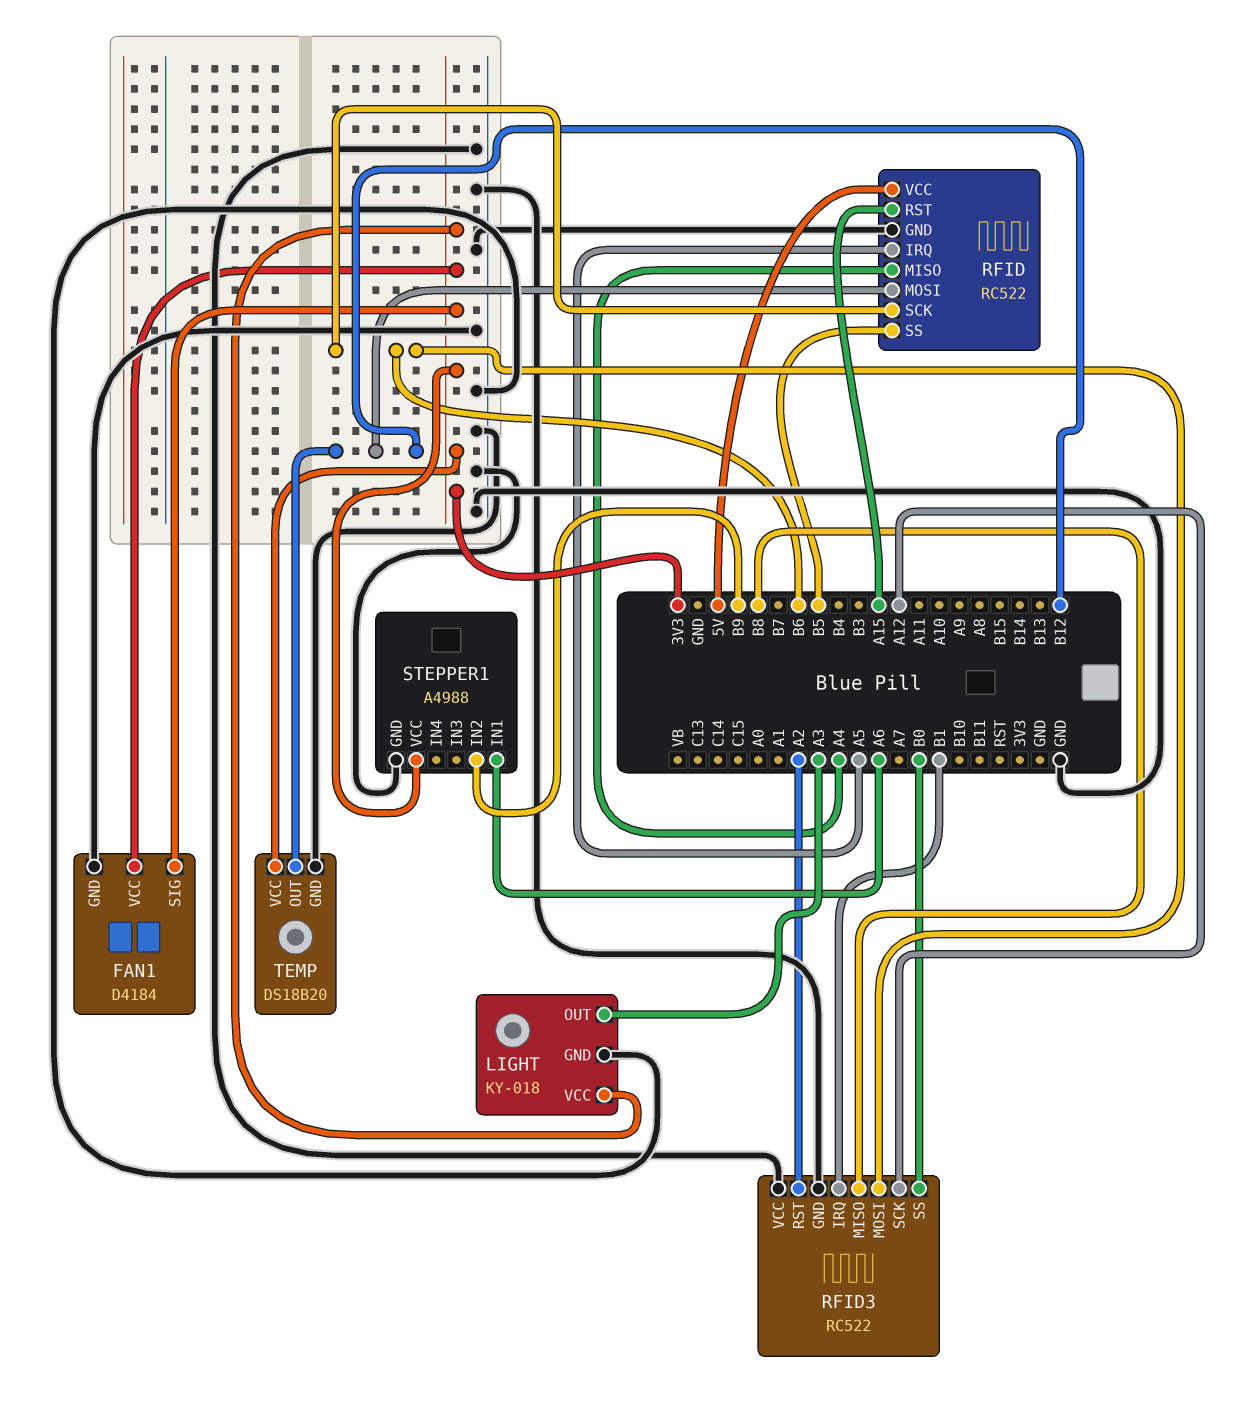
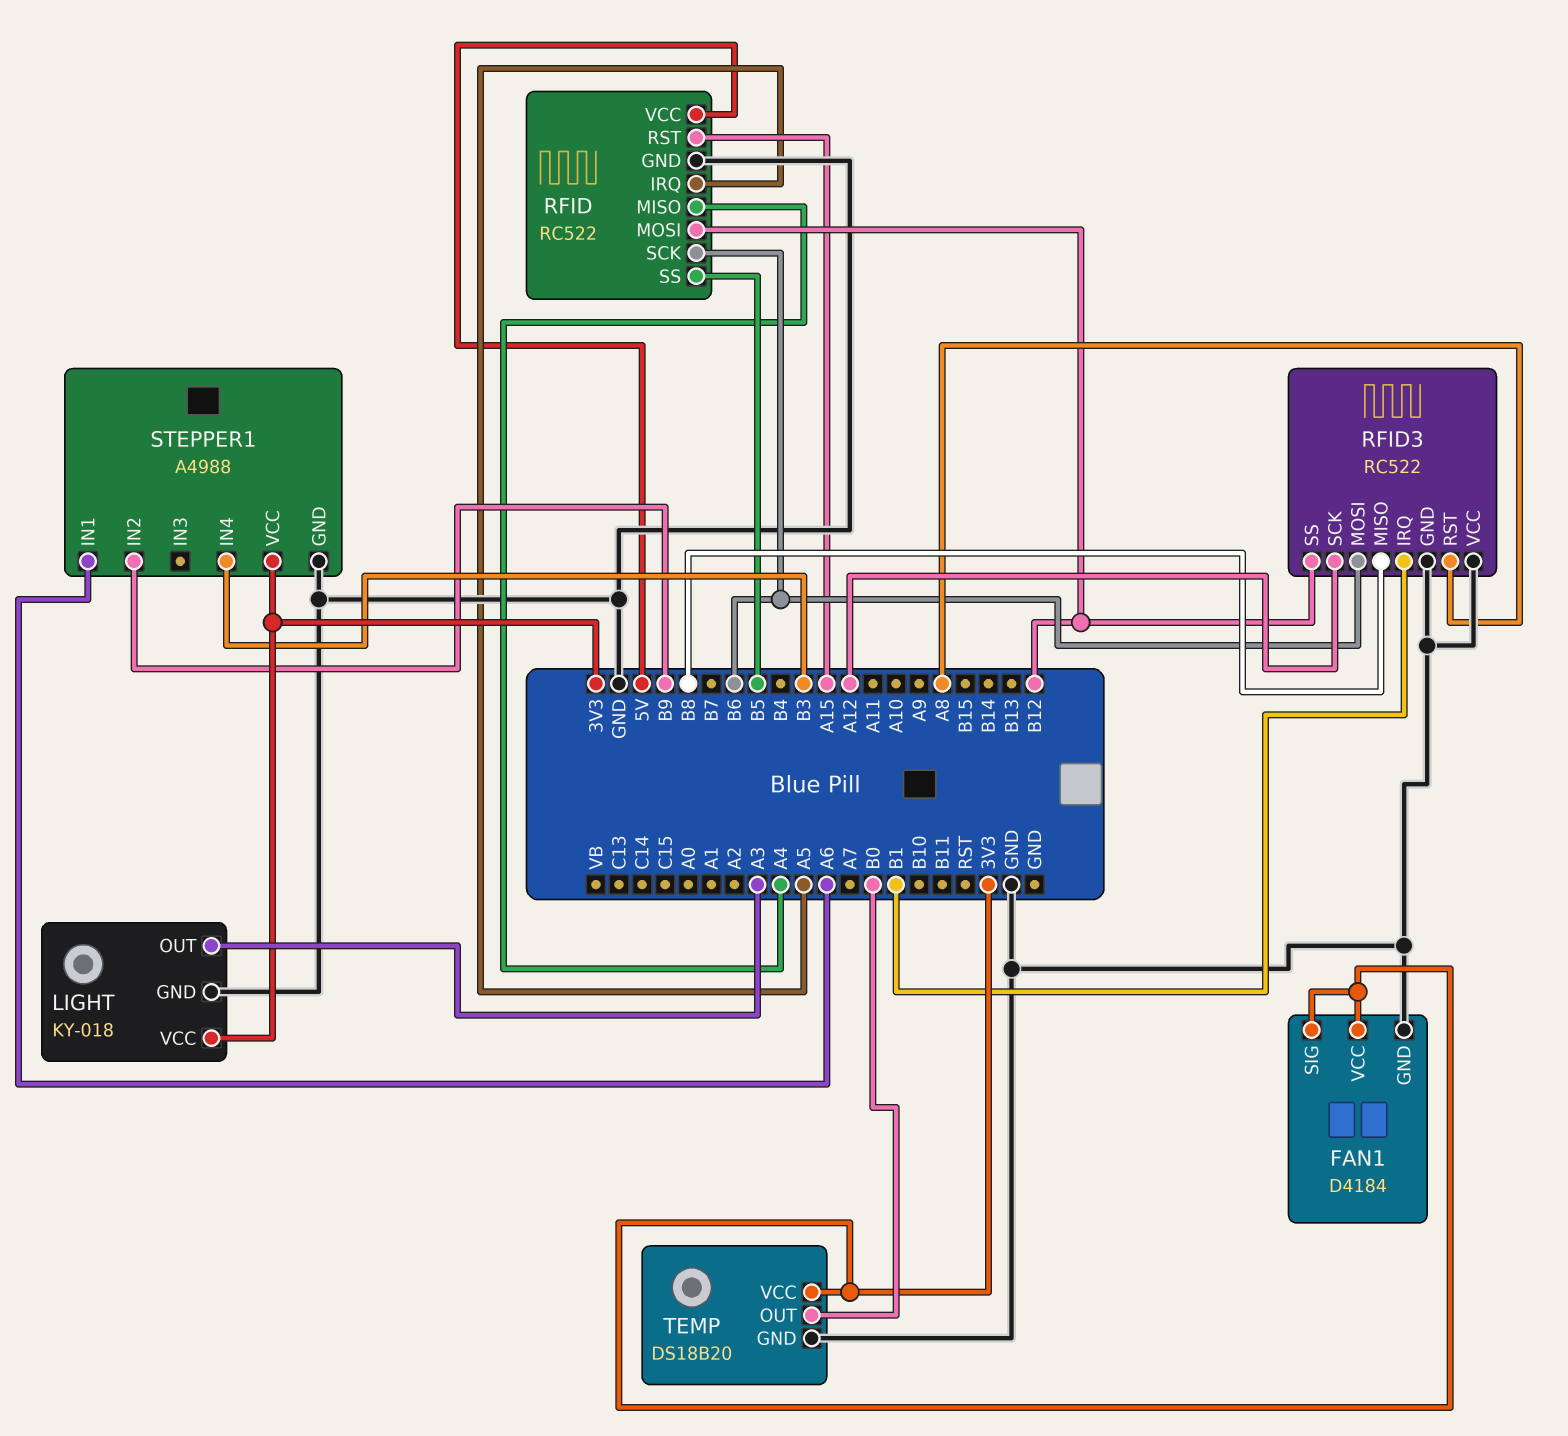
RFID3 pin RST: A2 -> A8
RFID3 pin SS: B0 -> B12
STEPPER1 pin IN4: none -> B3
TEMP pin OUT: B12 -> B0

